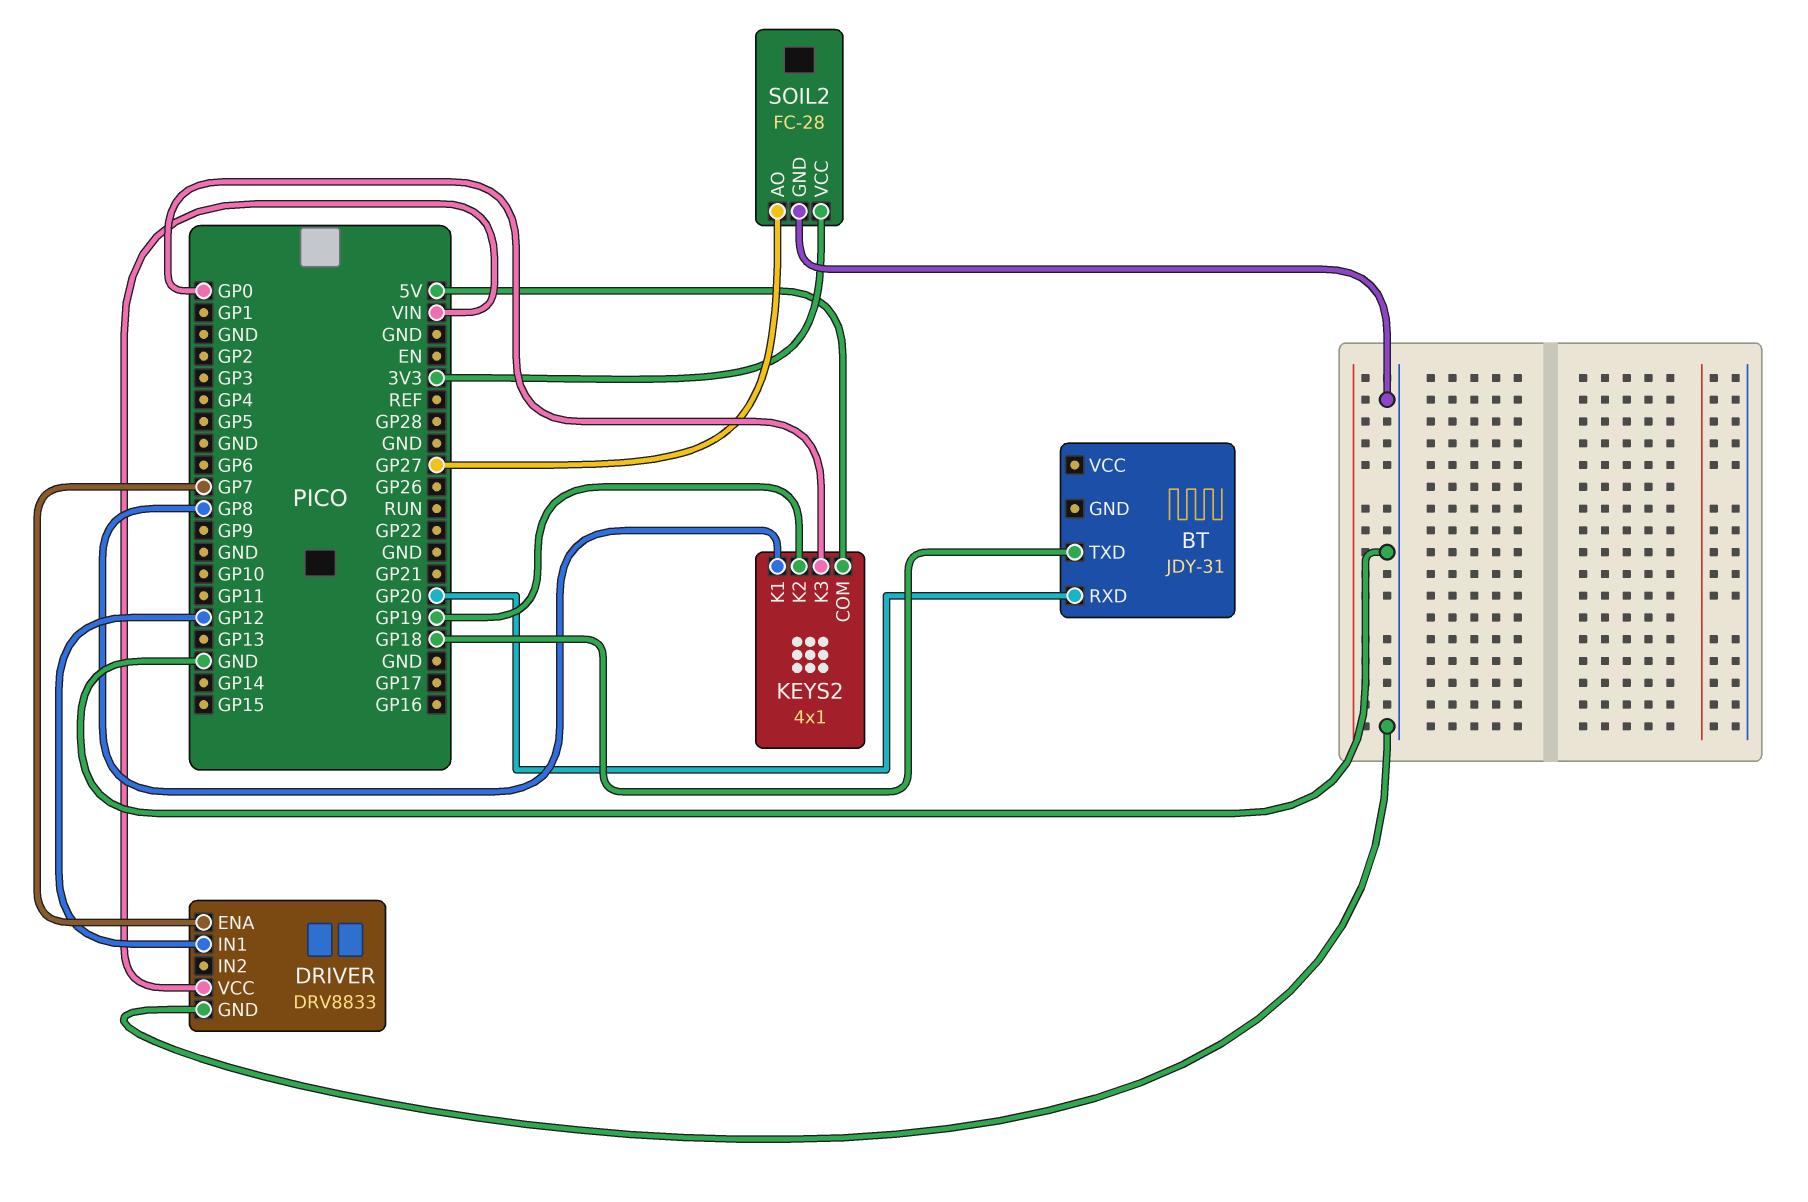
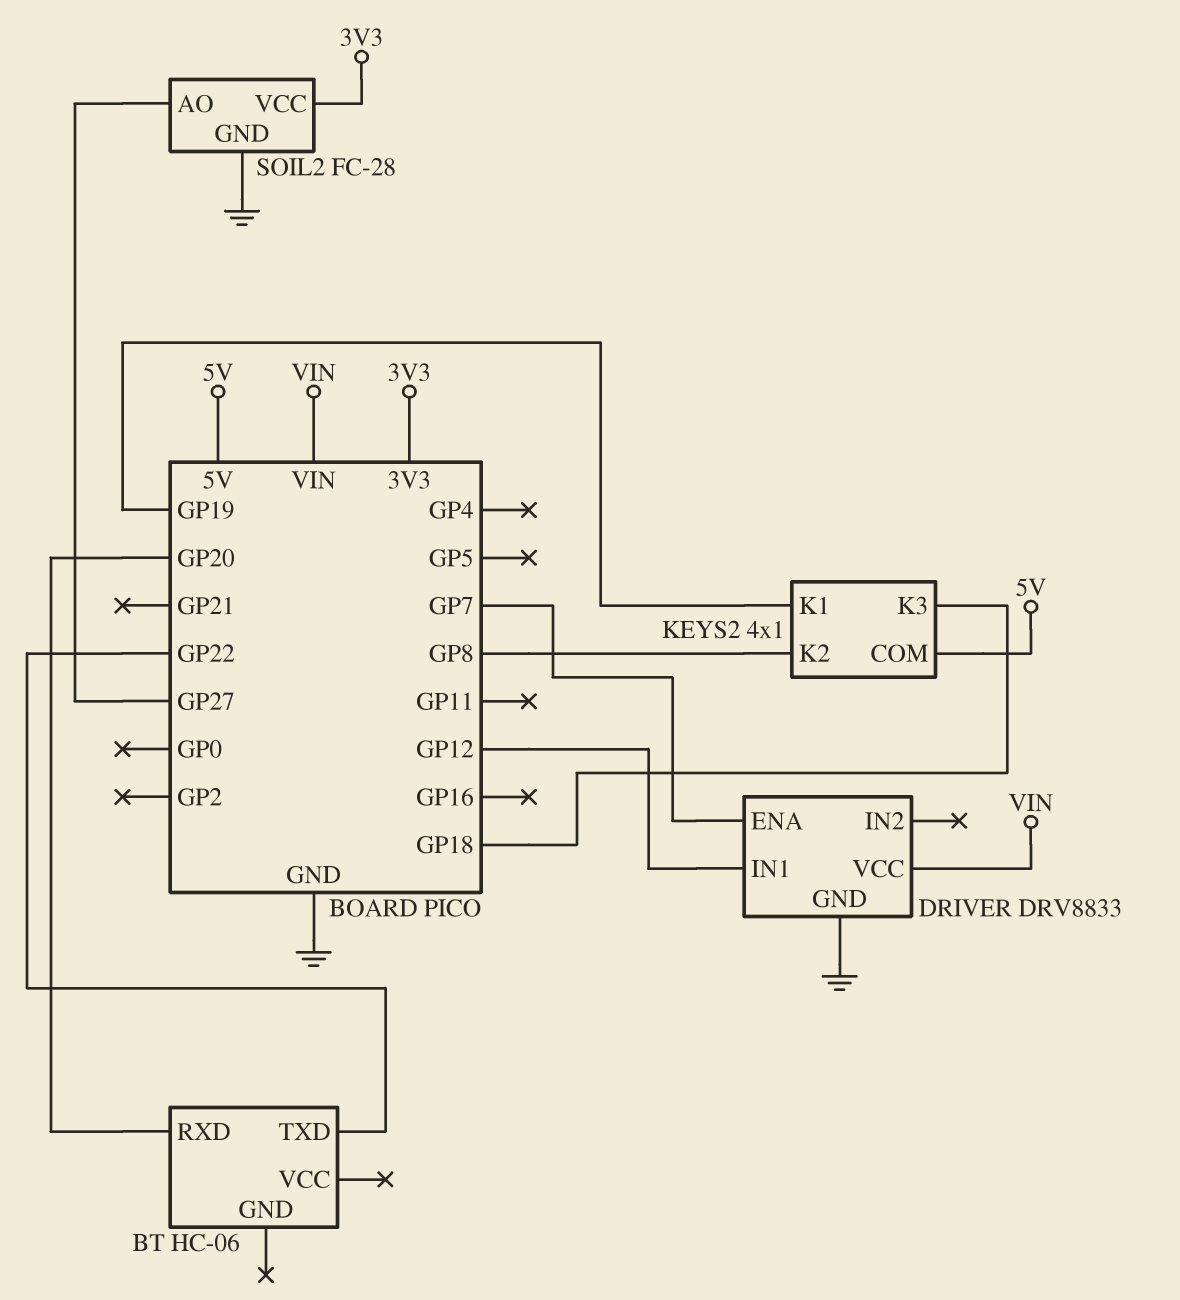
BT: JDY-31 -> HC-06
BT pin TXD: GP18 -> GP22
KEYS2 pin K1: GP8 -> GP19
KEYS2 pin K2: GP19 -> GP8
KEYS2 pin K3: GP0 -> GP18

